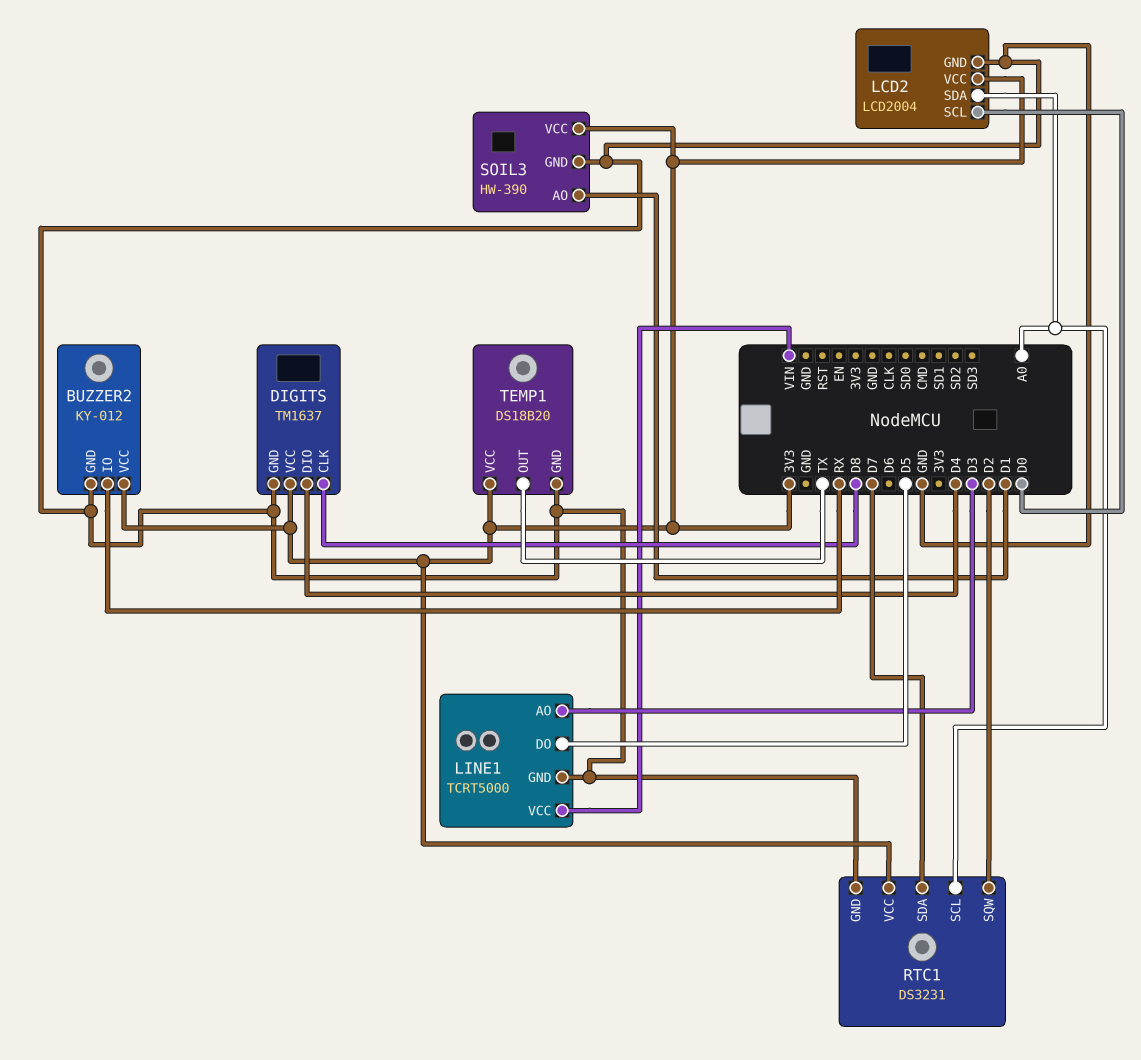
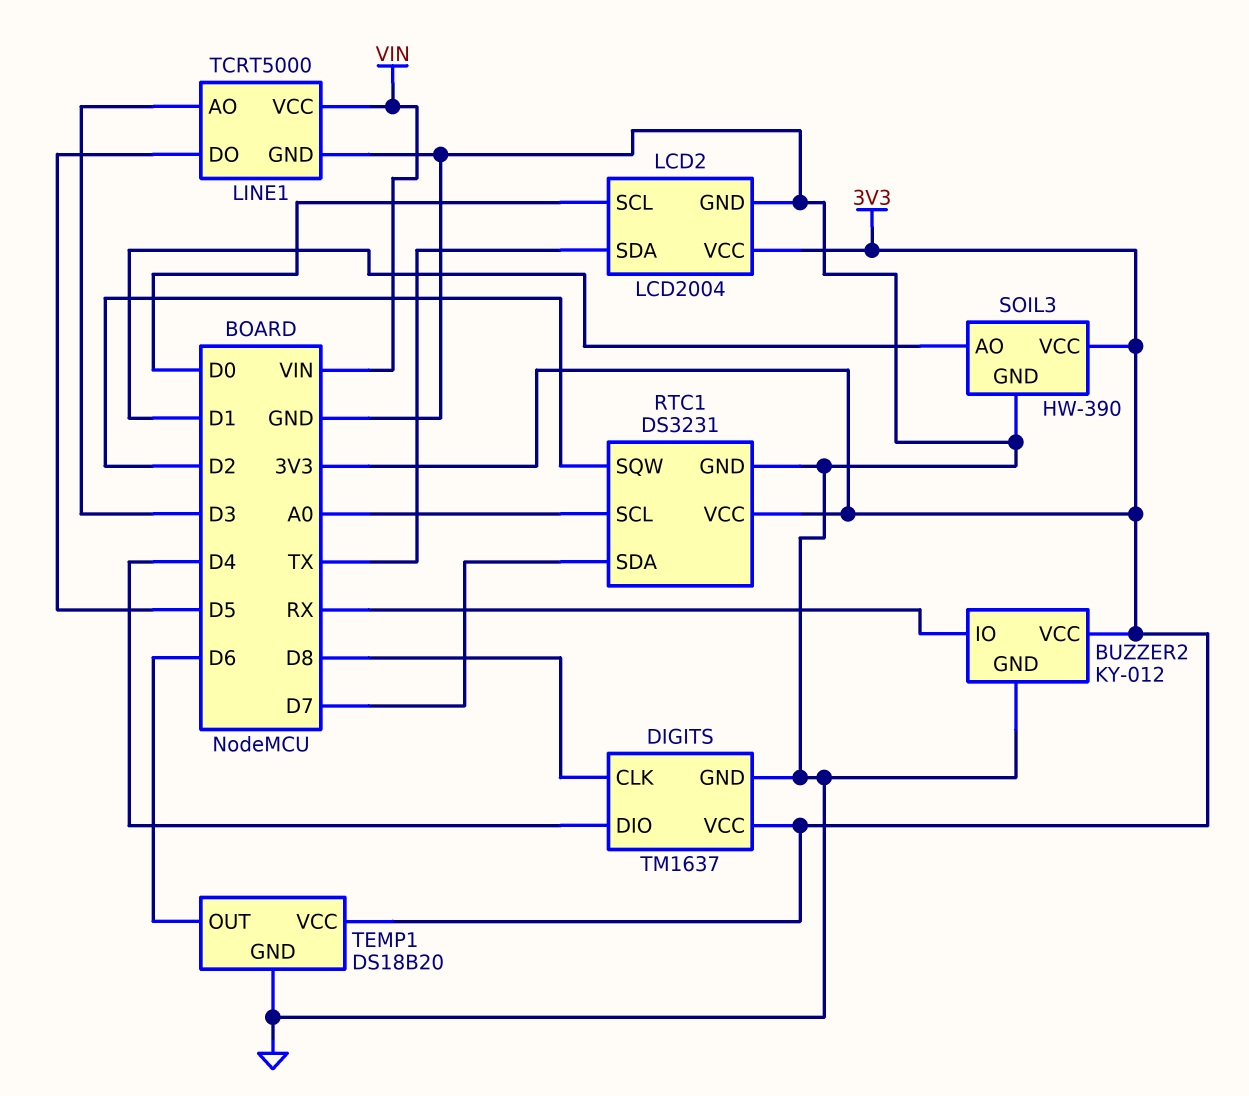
LCD2 pin SDA: A0 -> TX
TEMP1 pin OUT: TX -> D6

